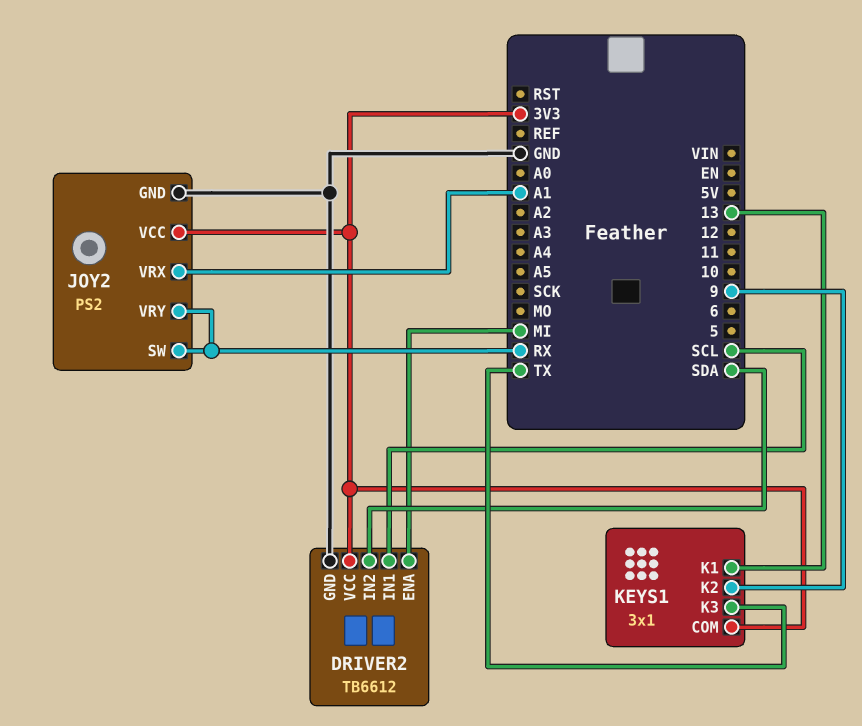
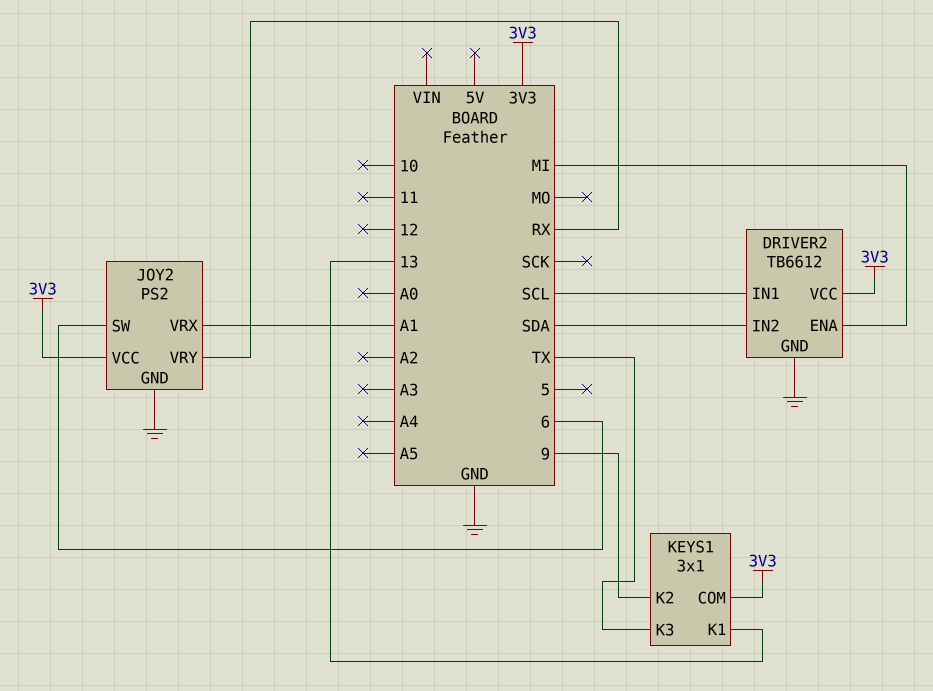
JOY2 pin SW: RX -> 6

